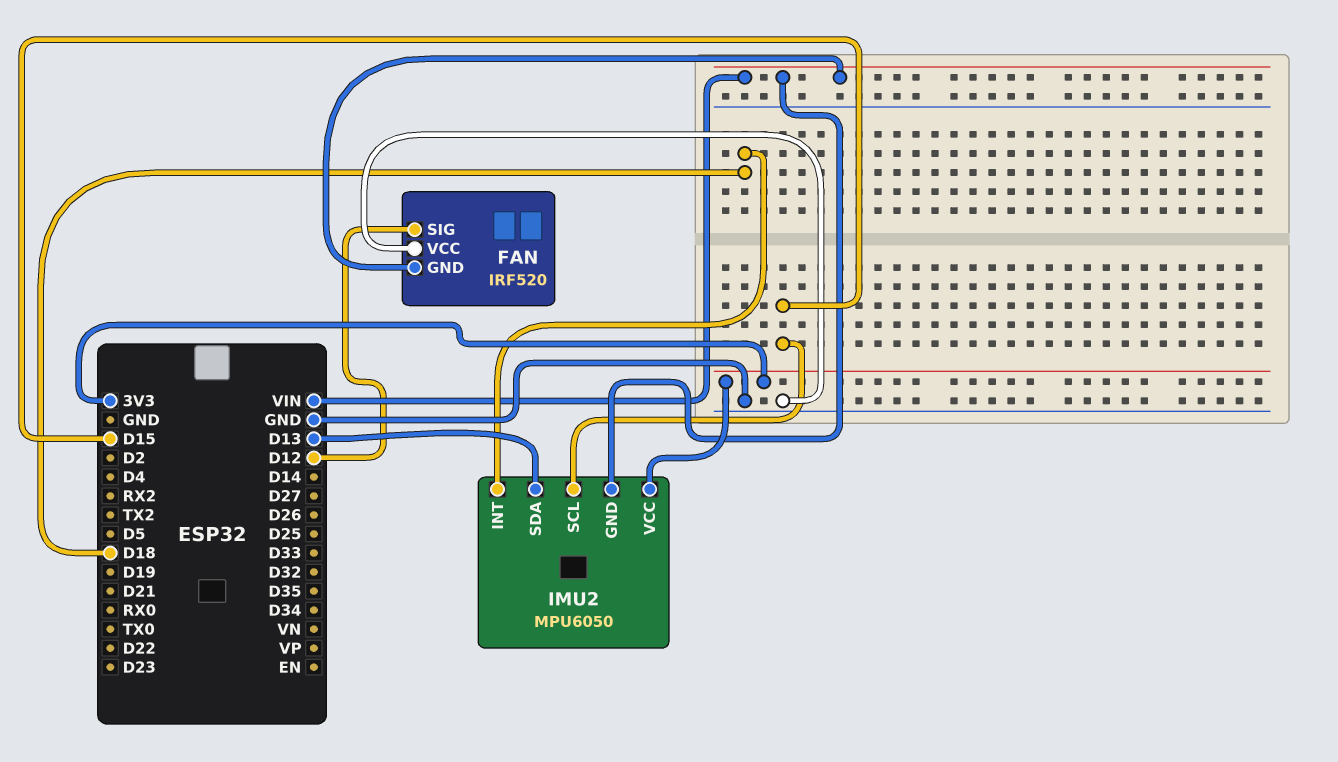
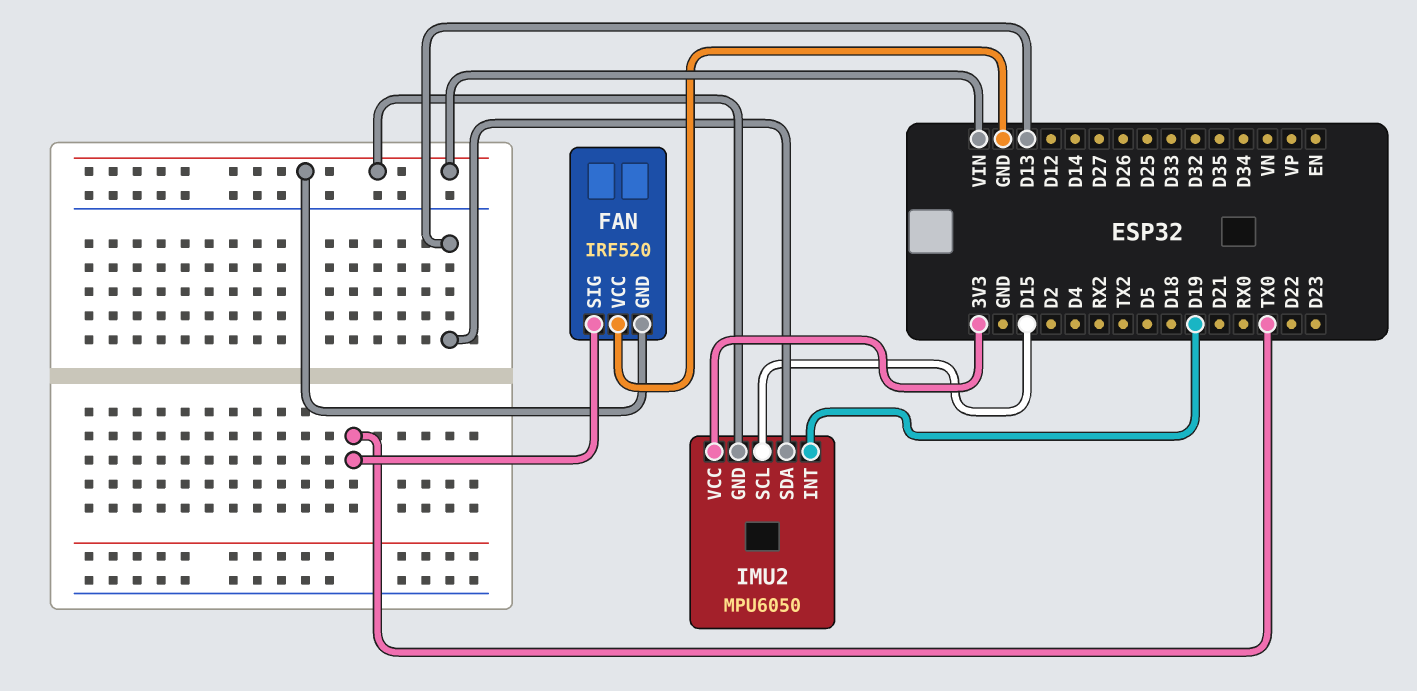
FAN pin SIG: D12 -> TX0
IMU2 pin INT: D18 -> D19

